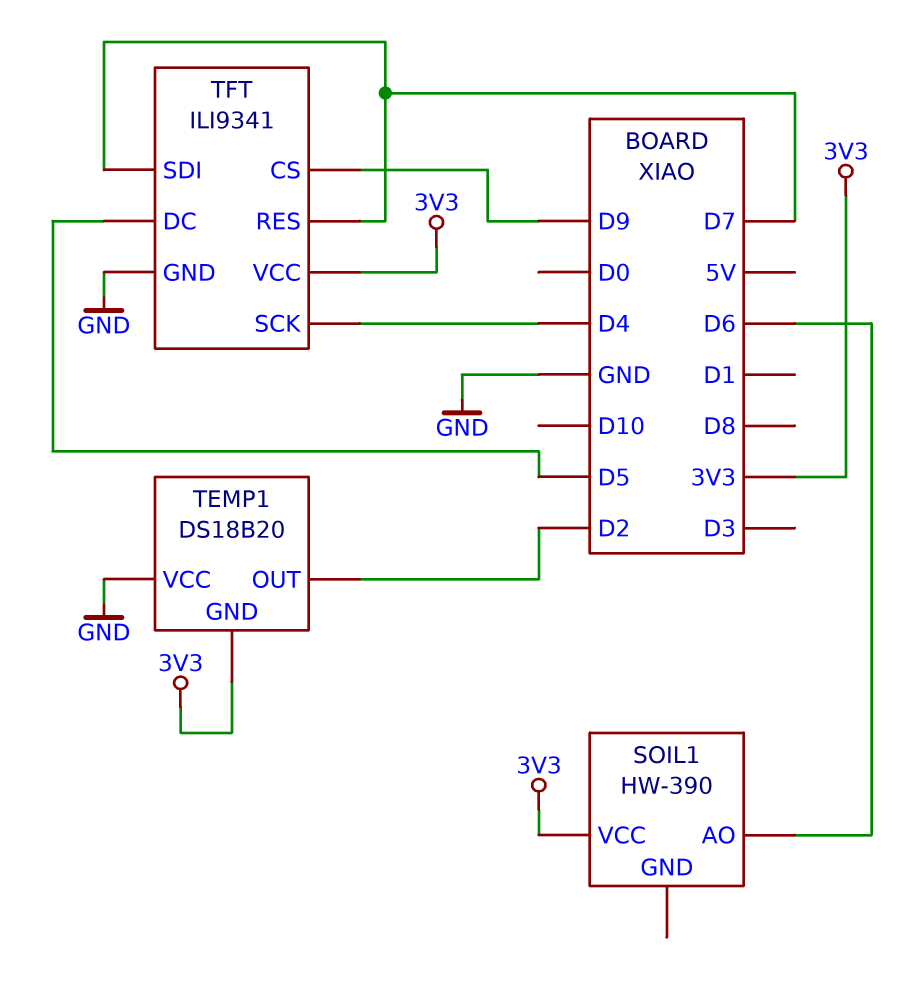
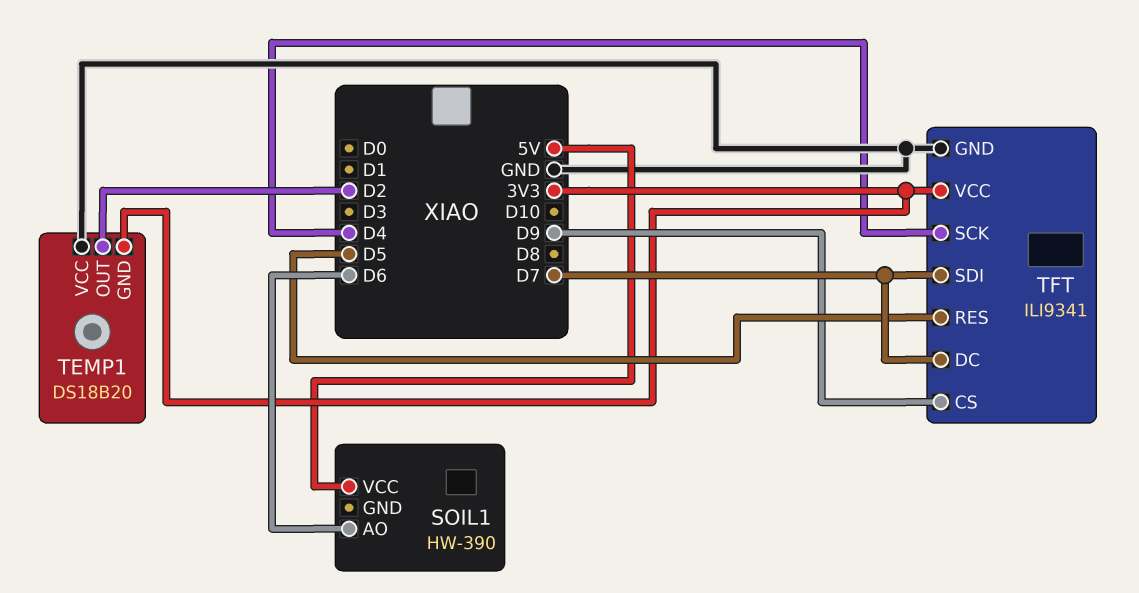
SOIL1 pin VCC: 3V3 -> 5V
TFT pin DC: D5 -> D7
TFT pin RES: D7 -> D5

